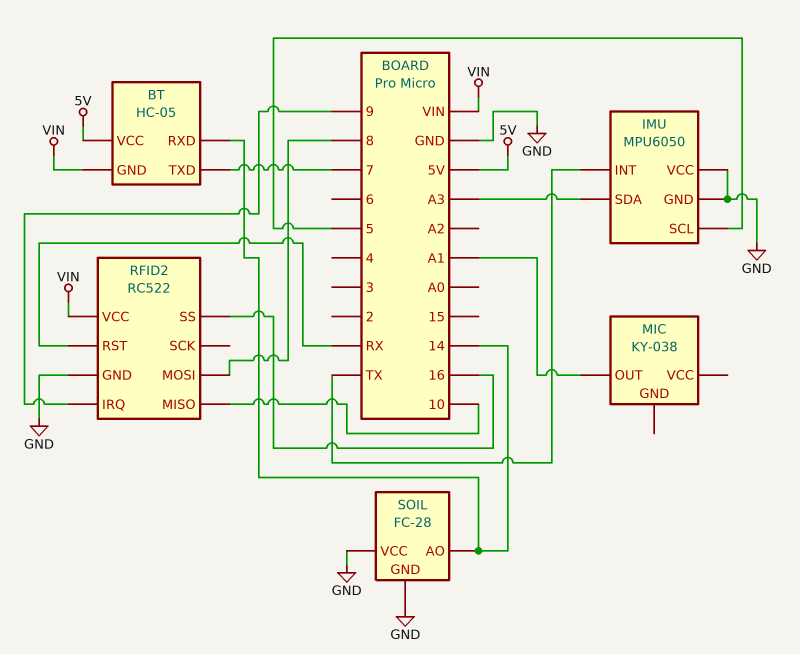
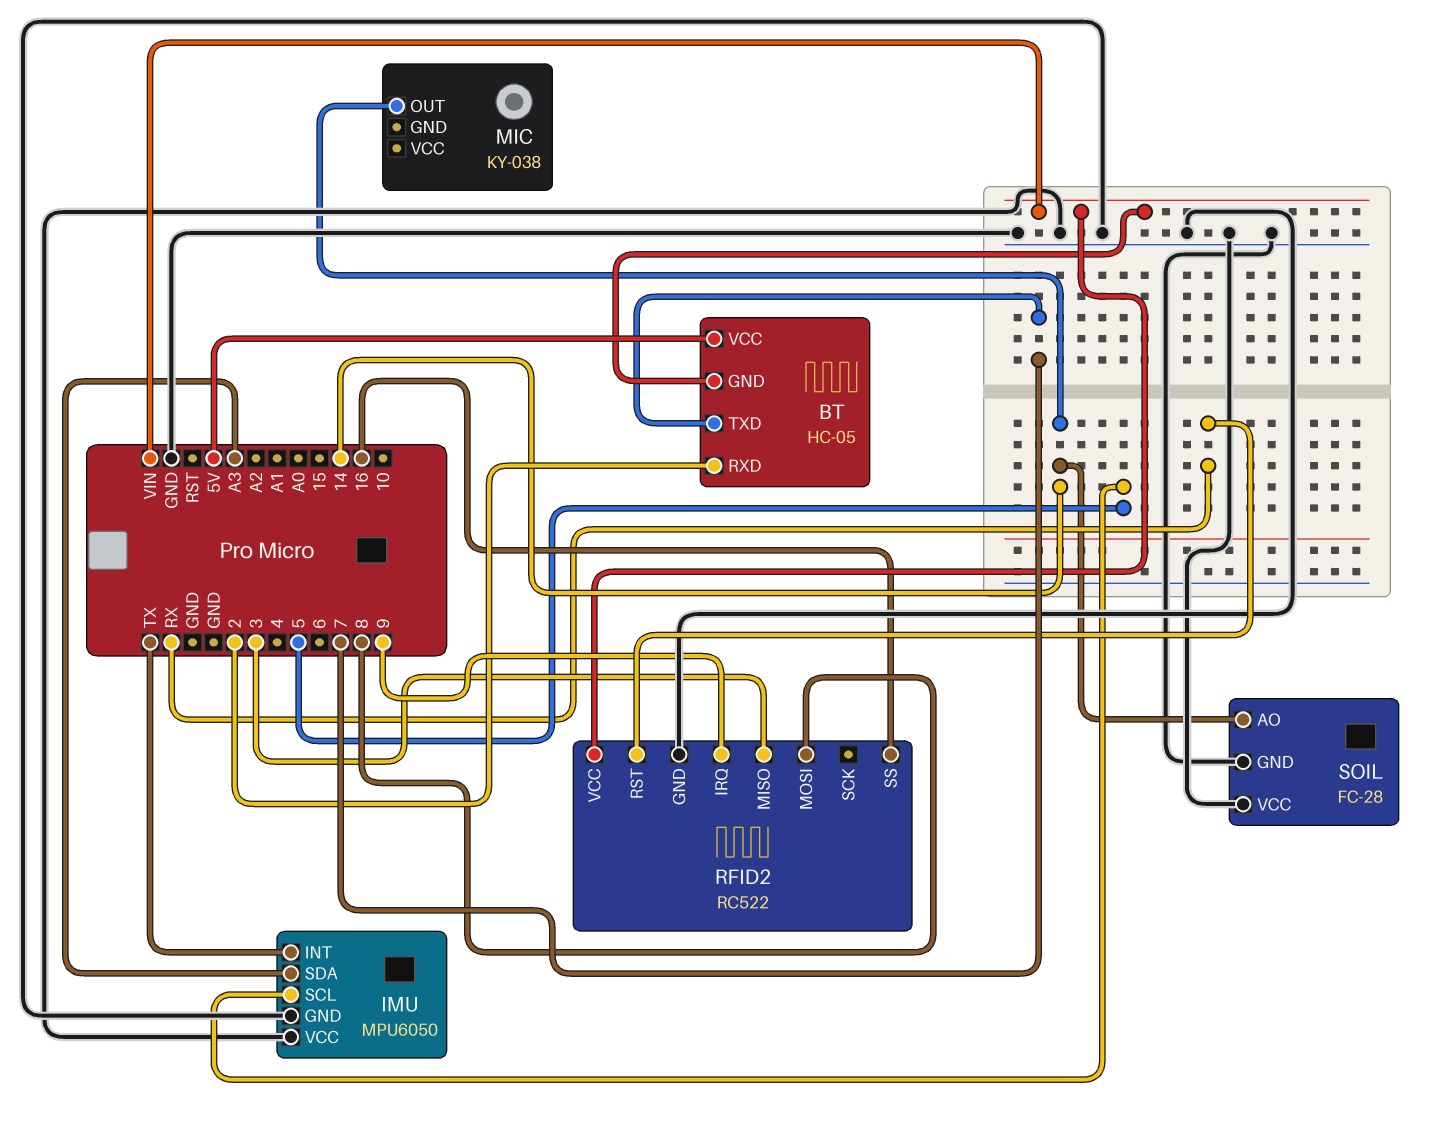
BT pin RXD: 14 -> 2
MIC pin OUT: A1 -> 14
RFID2 pin MISO: 10 -> 3

